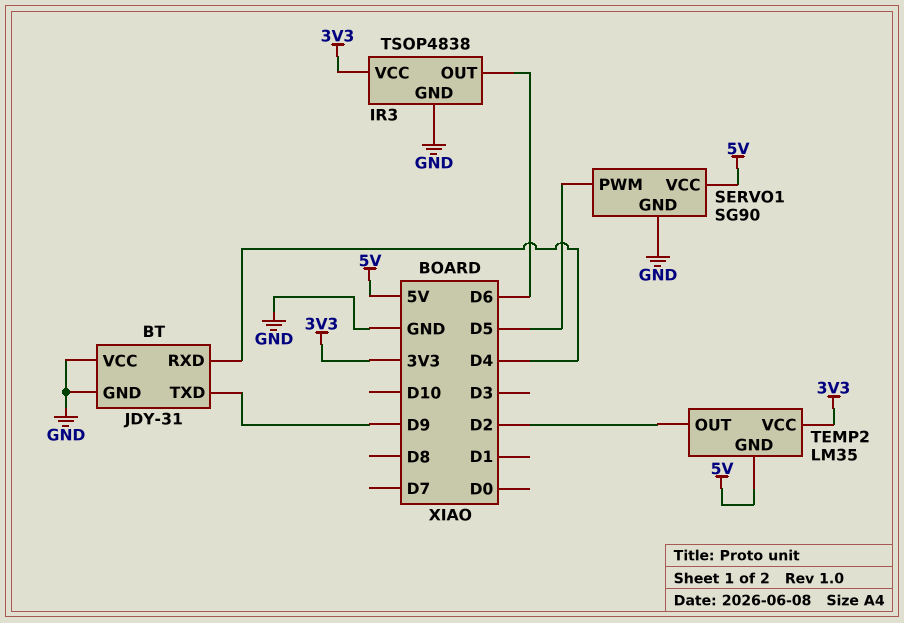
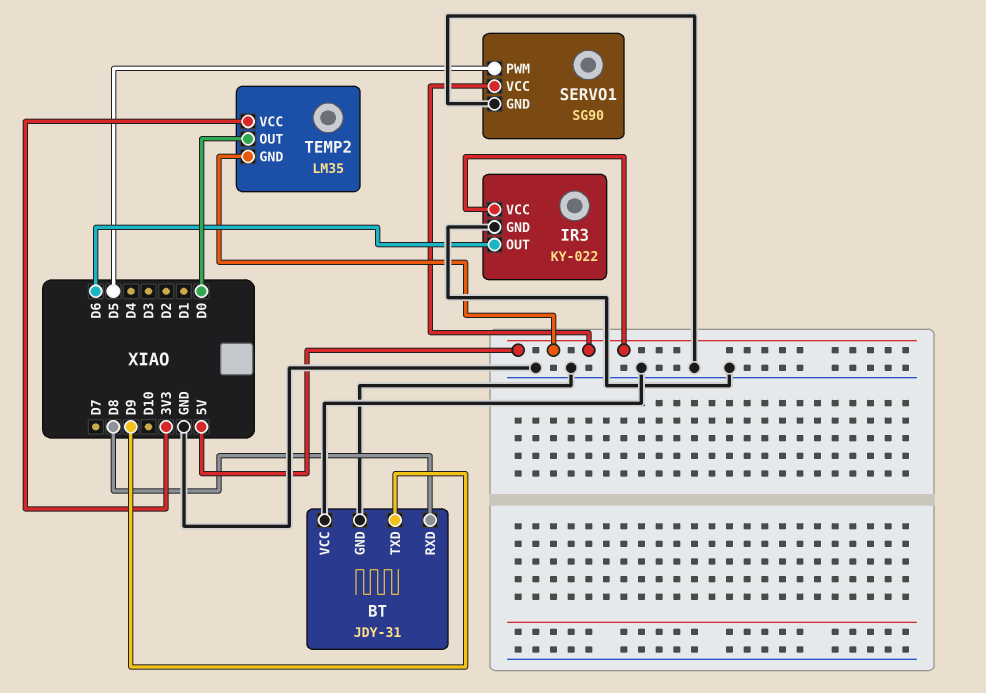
BT pin RXD: D4 -> D8
IR3: TSOP4838 -> KY-022
IR3 pin VCC: 3V3 -> 5V
TEMP2 pin OUT: D2 -> D0

